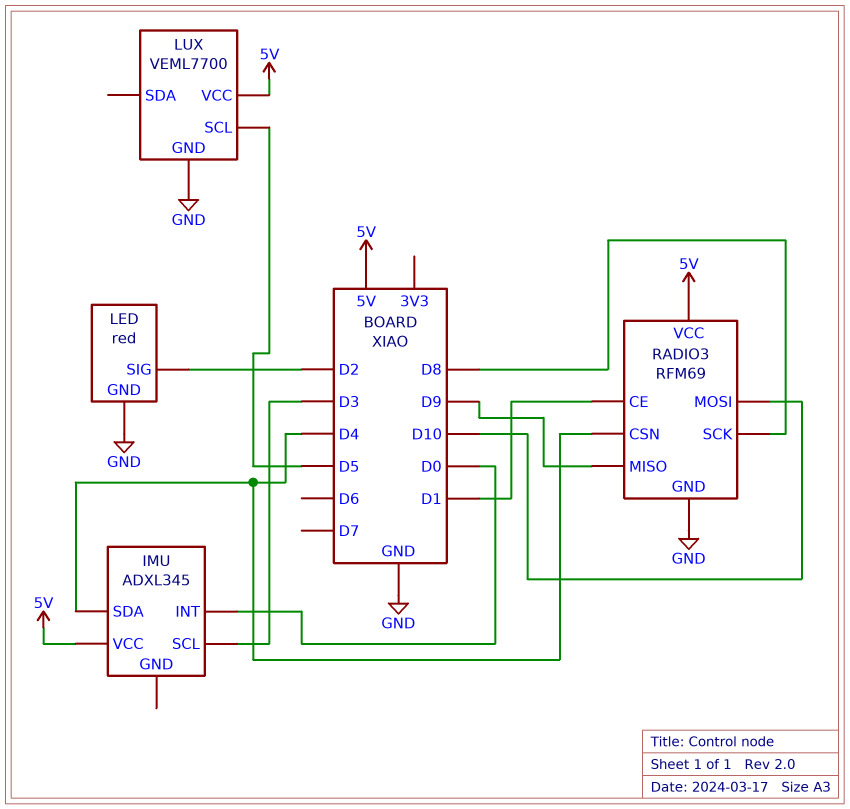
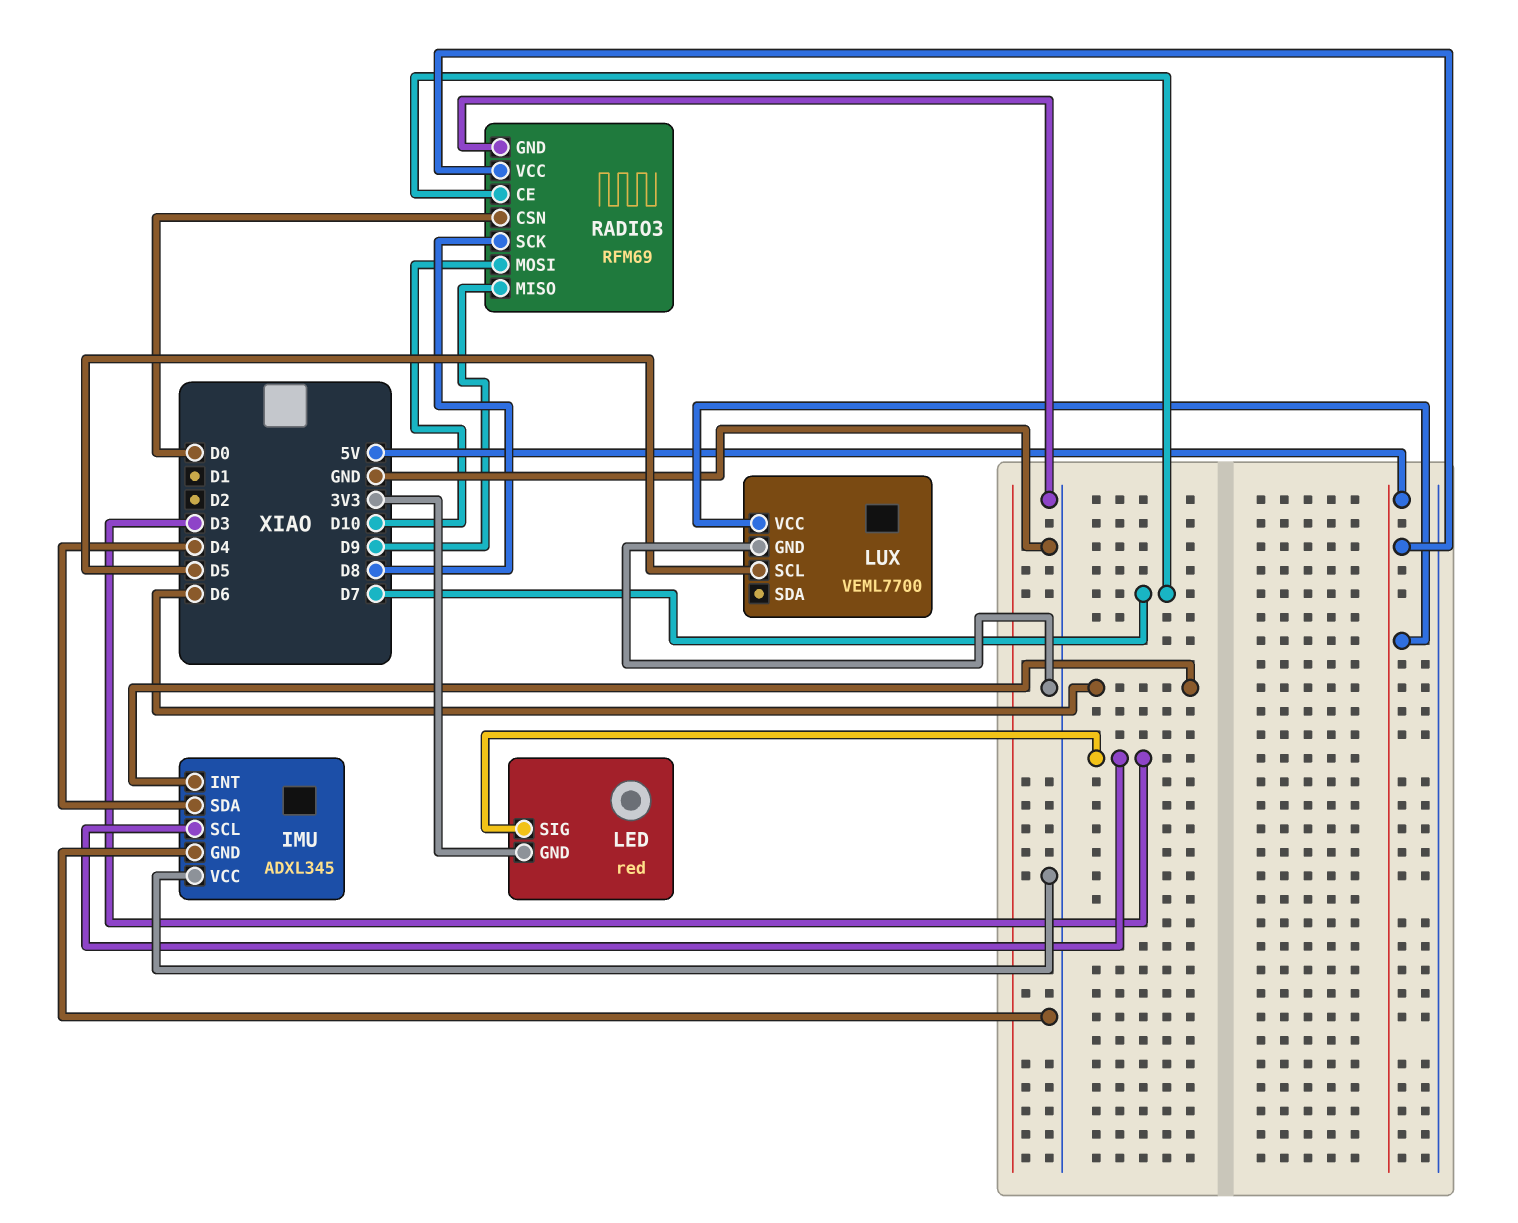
IMU pin GND: none -> GND
IMU pin INT: D0 -> D6
IMU pin VCC: 5V -> GND
LED pin GND: GND -> 3V3
LED pin SIG: D2 -> D3
RADIO3 pin CE: D1 -> D7
RADIO3 pin CSN: D4 -> D0

